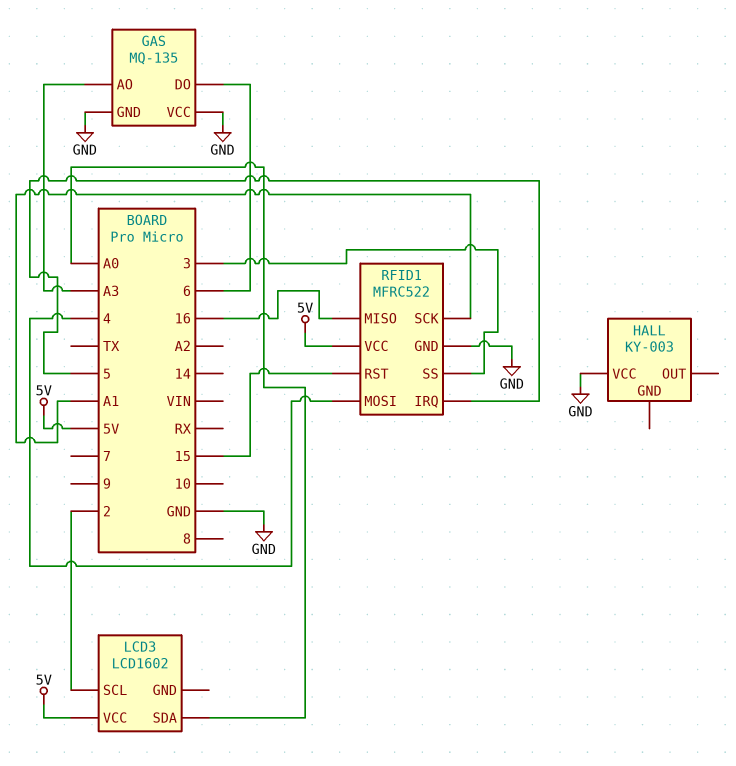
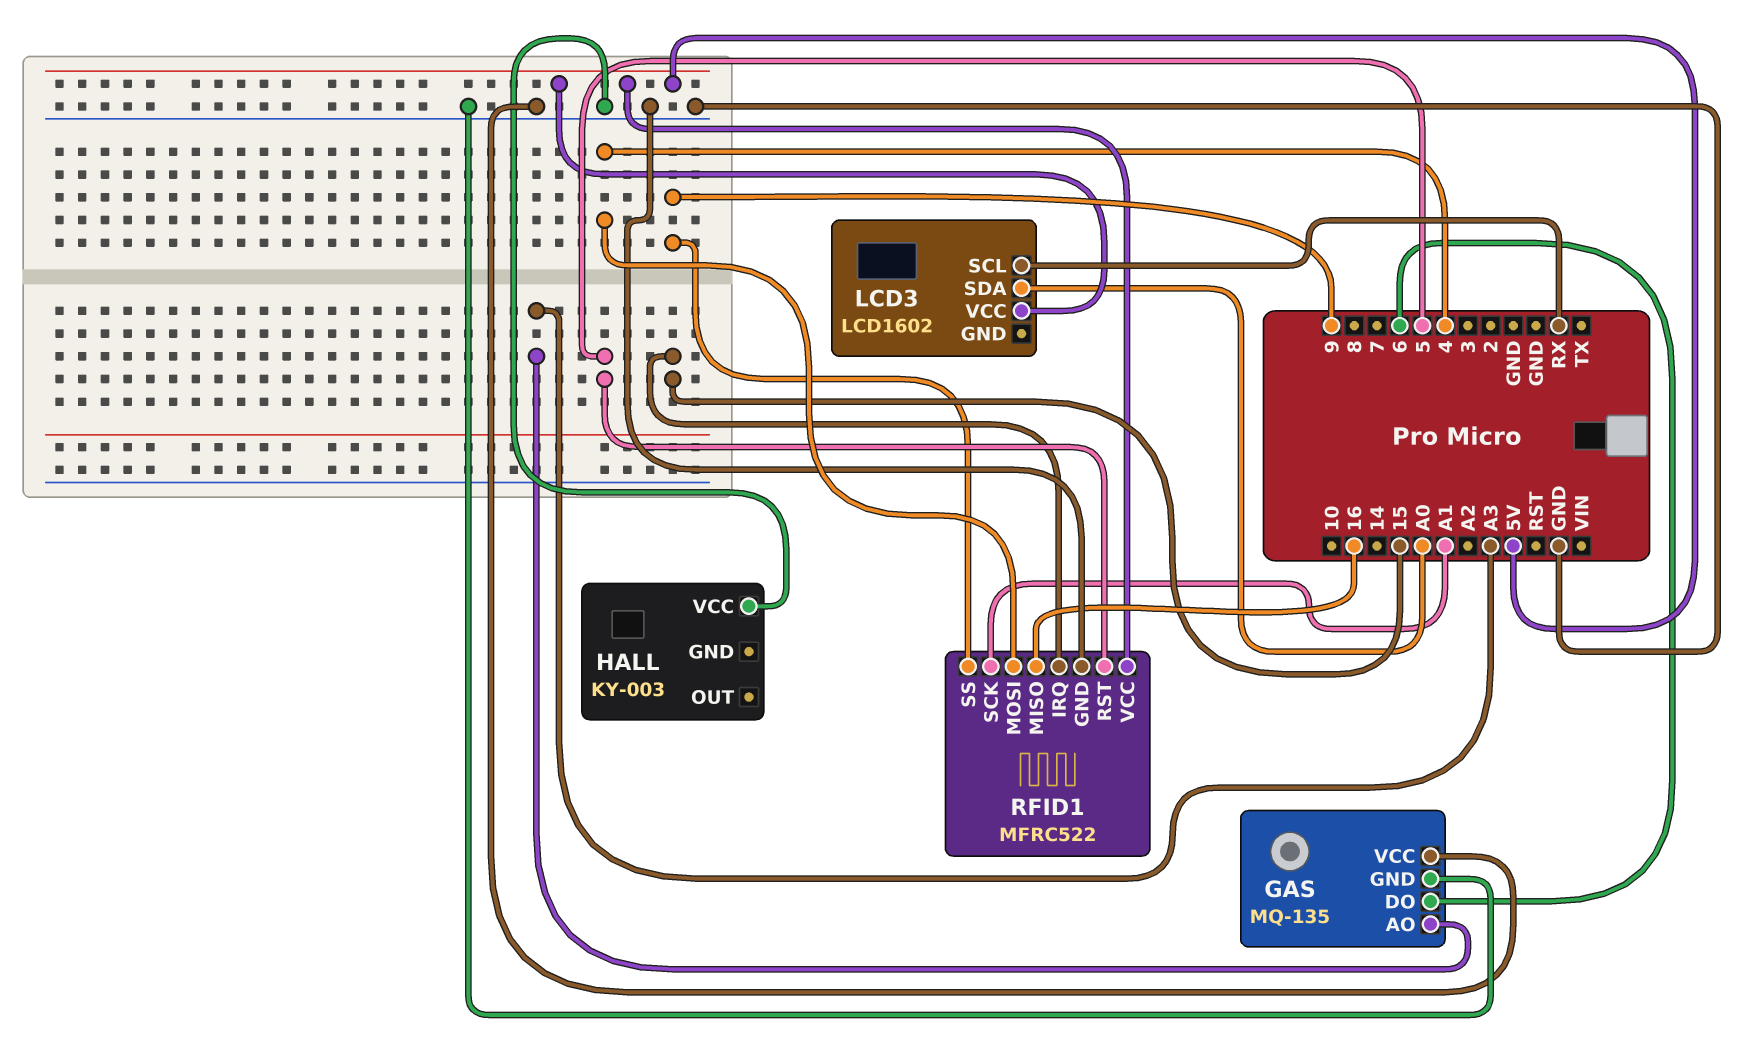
LCD3 pin SCL: 2 -> RX
RFID1 pin IRQ: 5 -> 15
RFID1 pin RST: 15 -> 5
RFID1 pin SS: 3 -> 9

